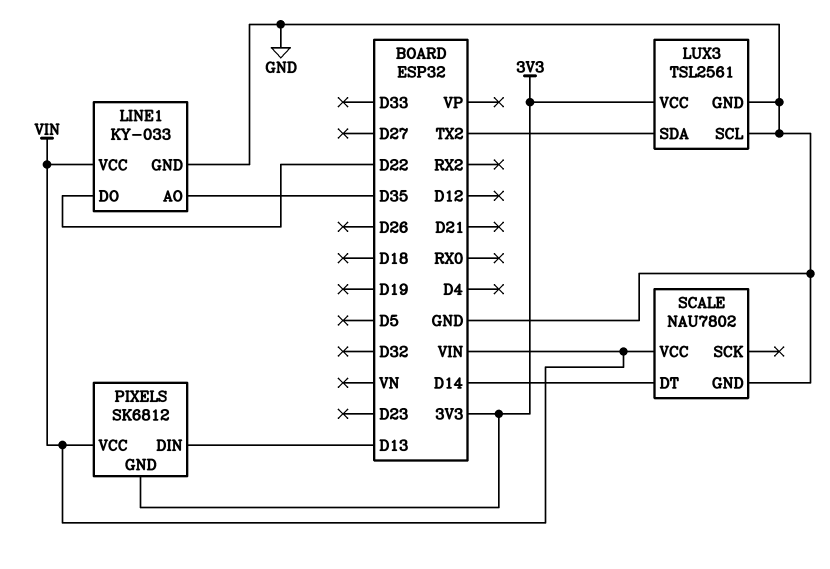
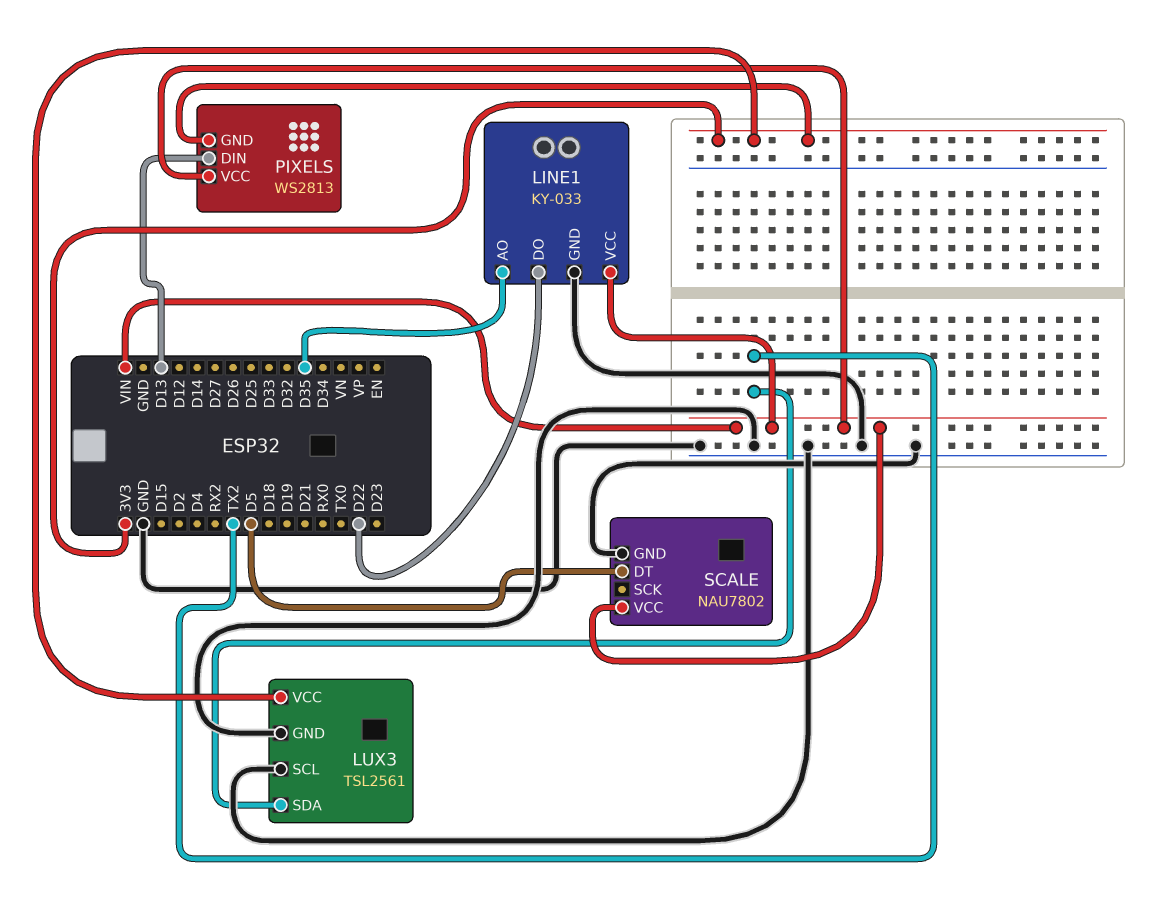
PIXELS: SK6812 -> WS2813
SCALE pin DT: D14 -> D5

